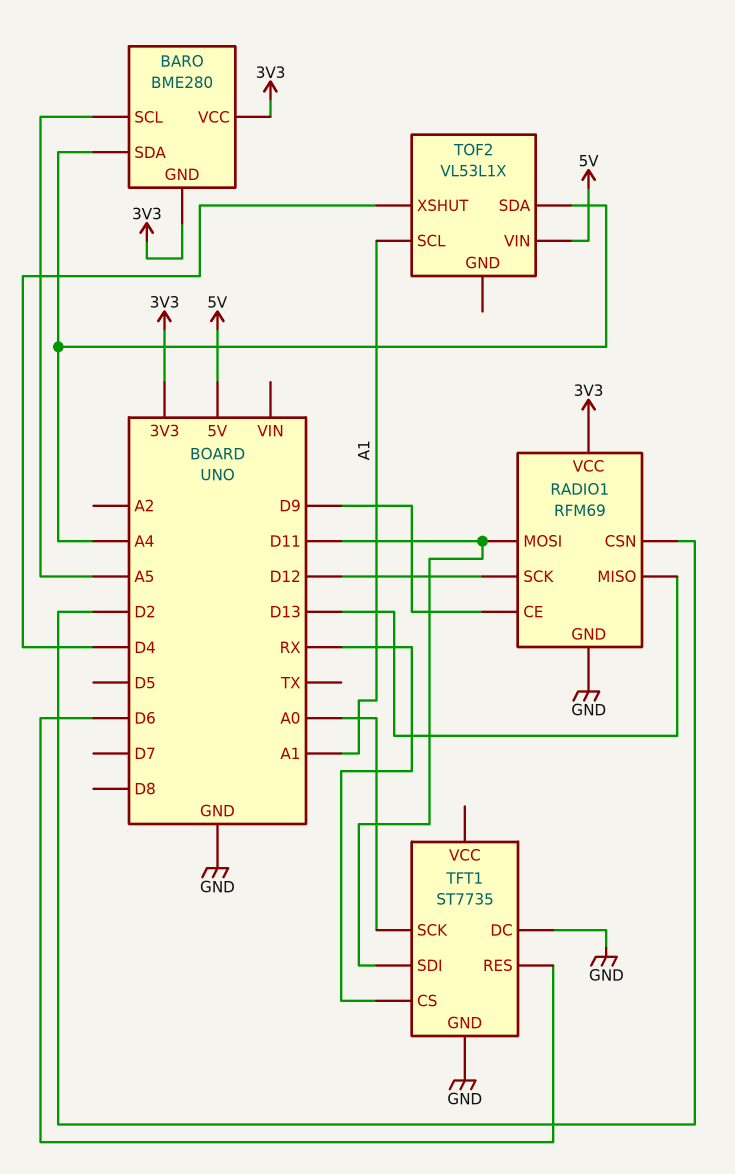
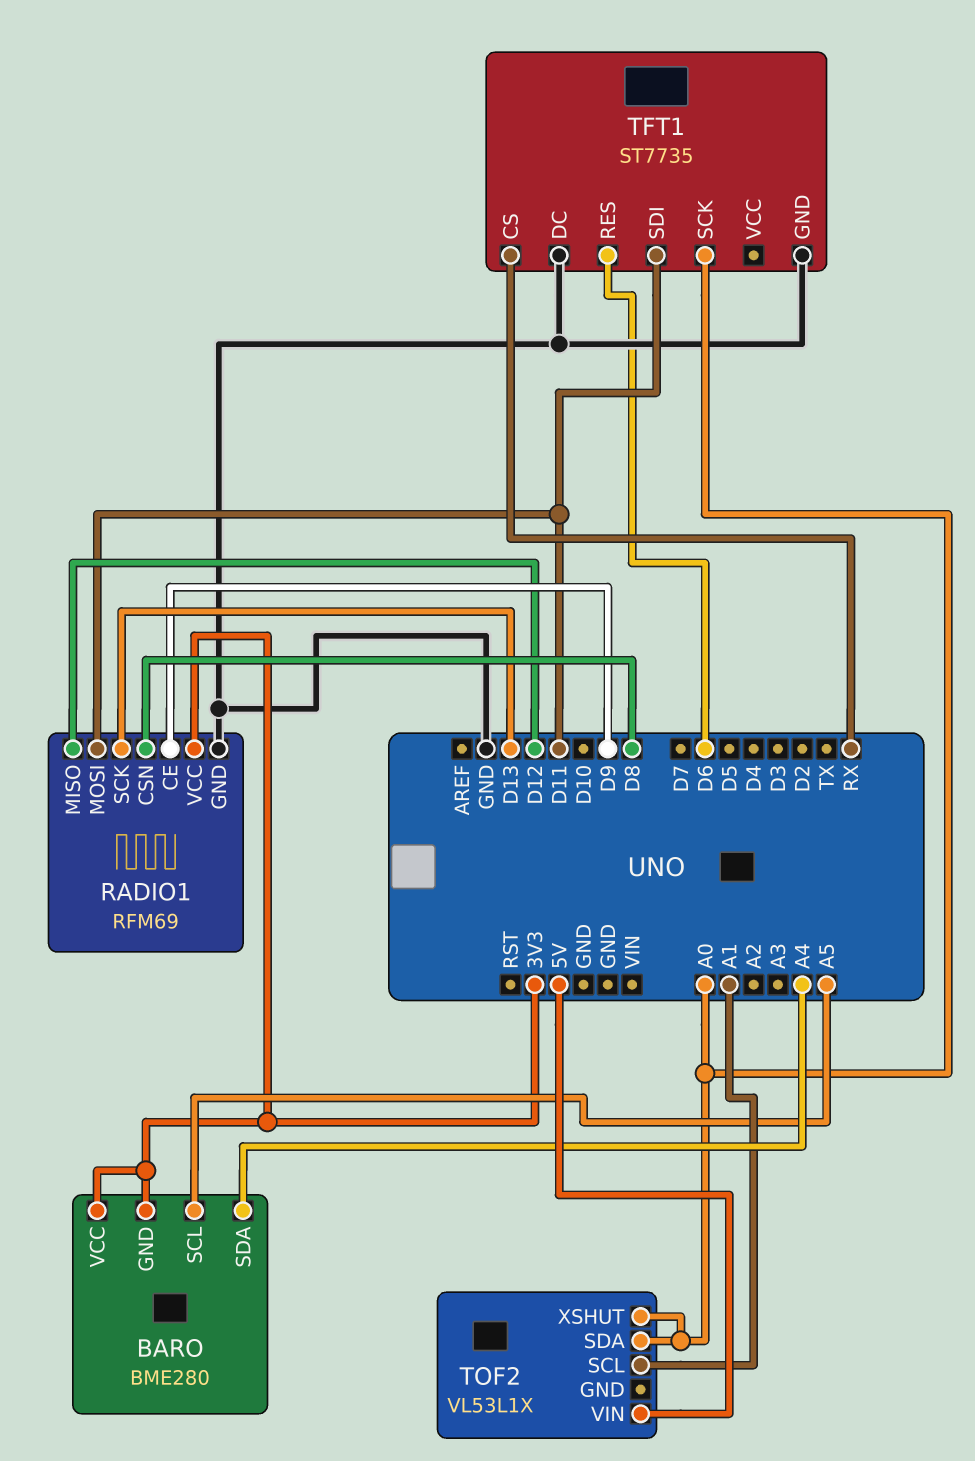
RADIO1 pin CSN: D2 -> D8
RADIO1 pin MISO: D13 -> D12
RADIO1 pin SCK: D12 -> D13
TOF2 pin SDA: A4 -> A0
TOF2 pin XSHUT: D4 -> A0

